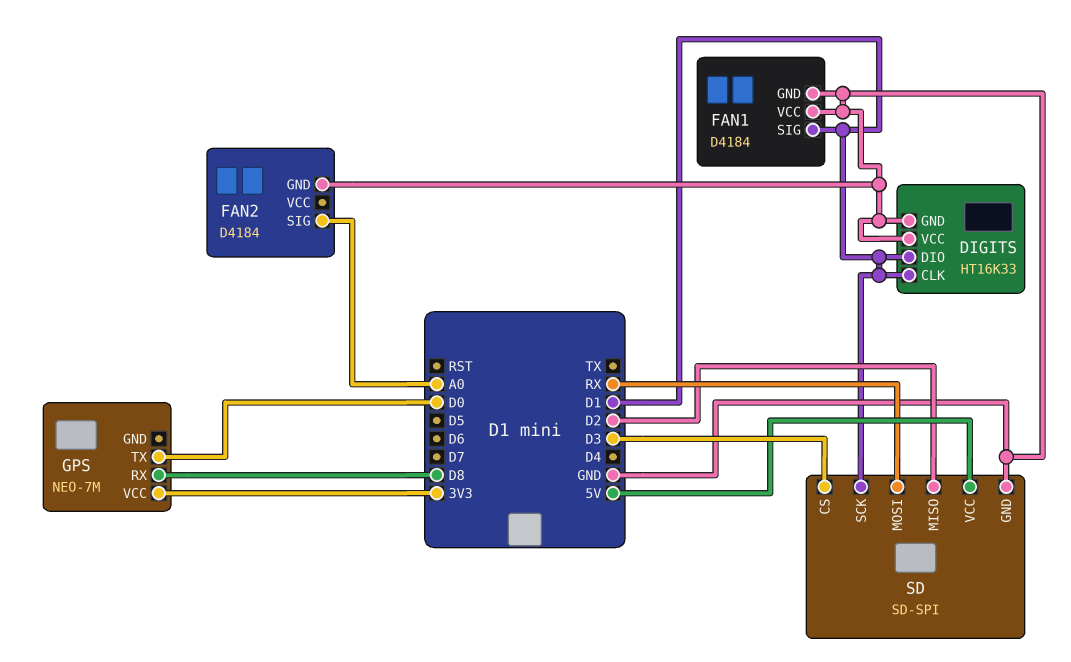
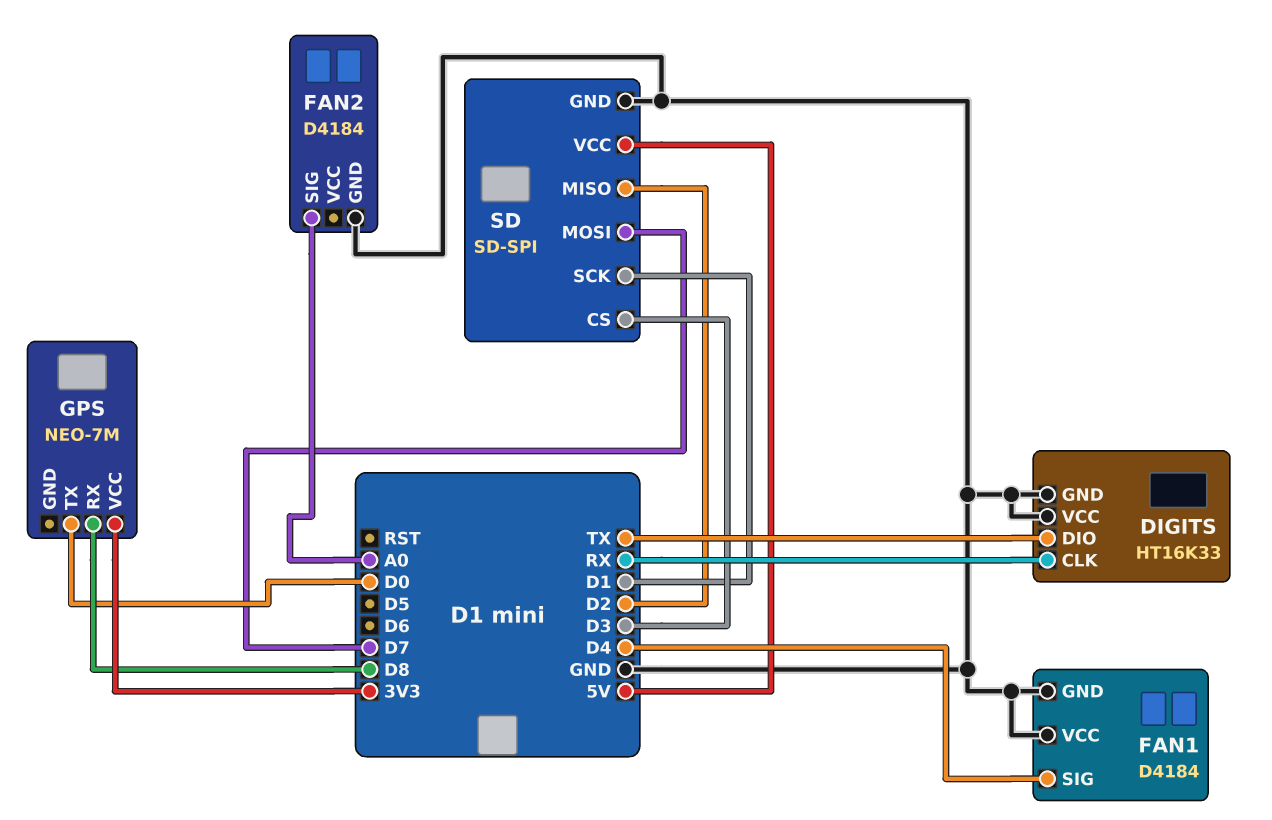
DIGITS pin CLK: D1 -> RX
DIGITS pin DIO: D1 -> TX
FAN1 pin SIG: D1 -> D4
SD pin MOSI: RX -> D7

